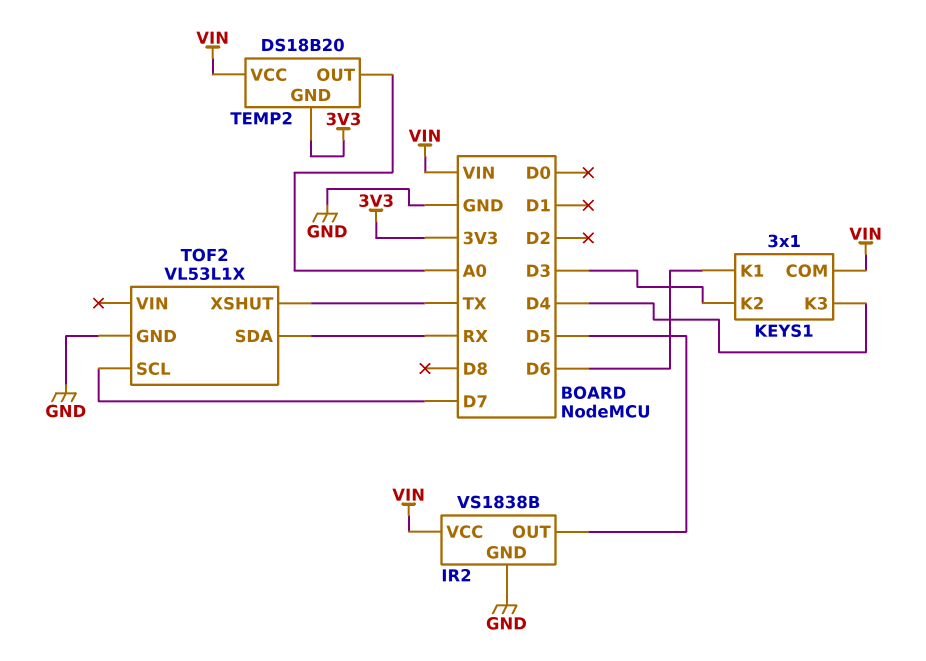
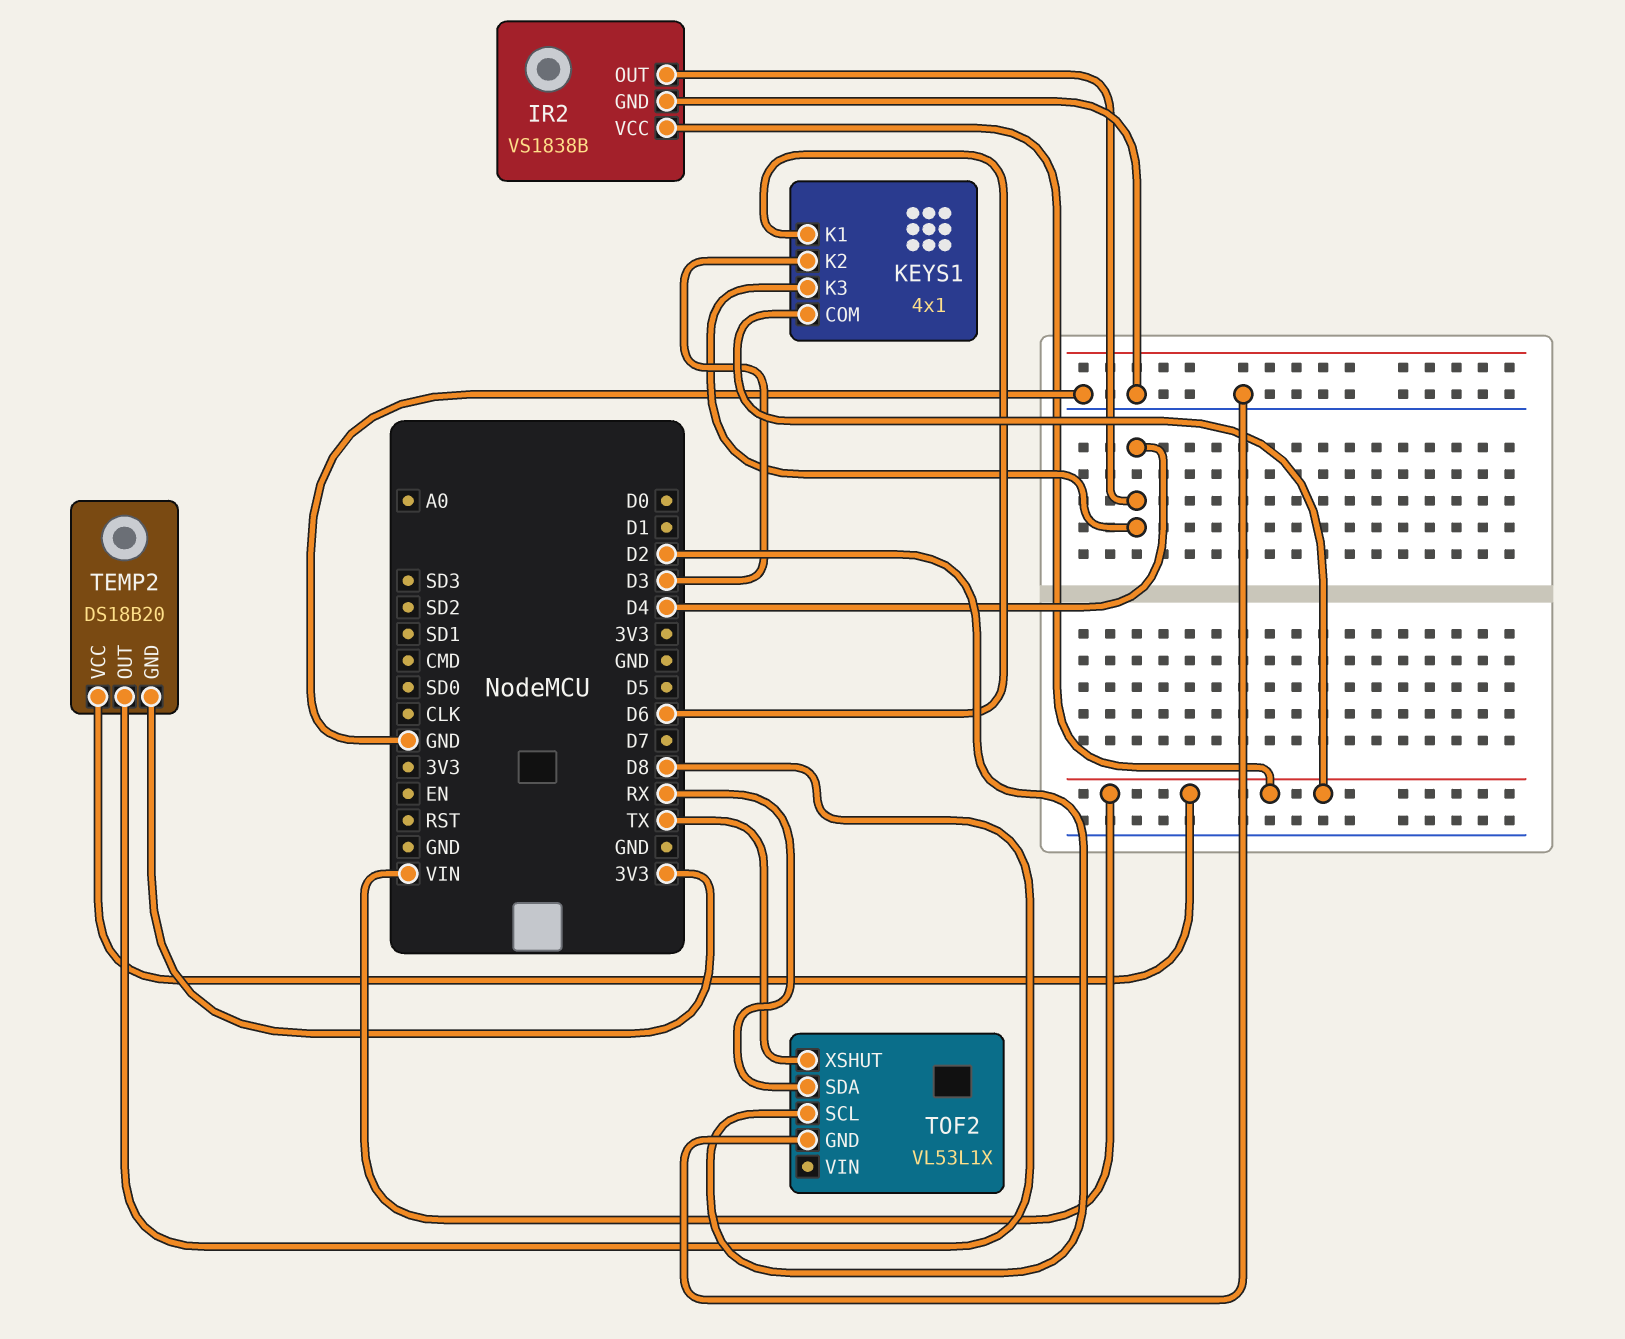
IR2 pin OUT: D5 -> D4
KEYS1: 3x1 -> 4x1
TEMP2 pin OUT: A0 -> D8
TOF2 pin SCL: D7 -> D2

